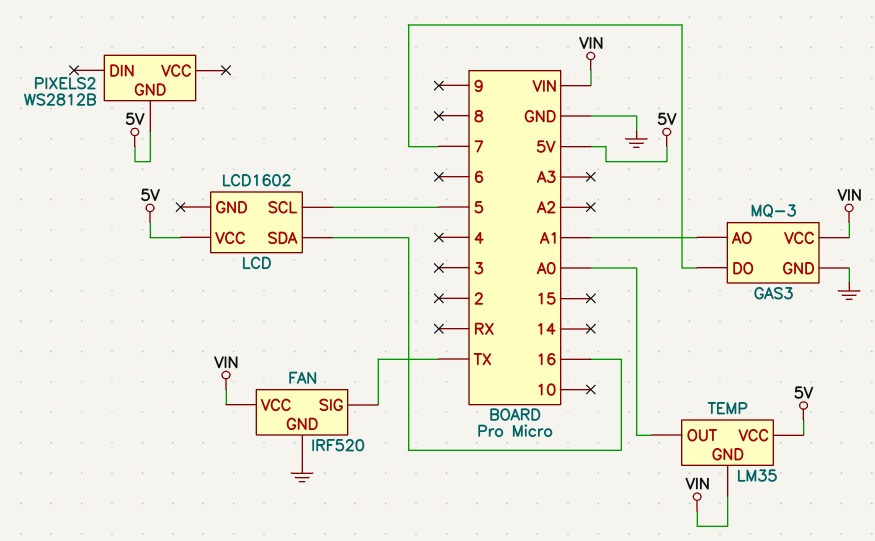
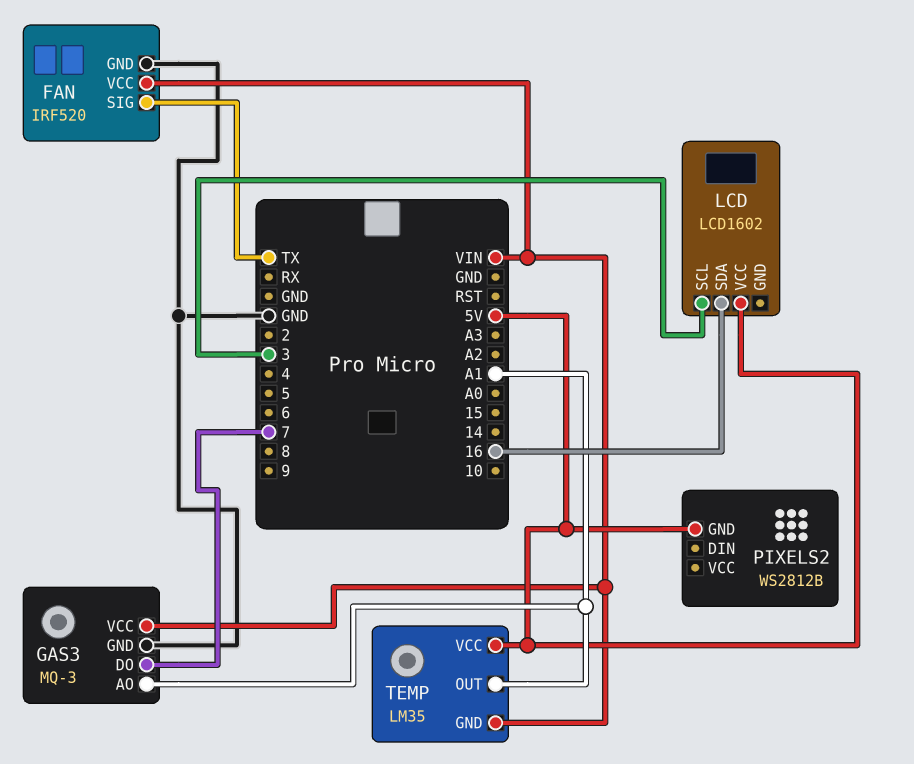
LCD pin SCL: 5 -> 3
TEMP pin OUT: A0 -> A1

